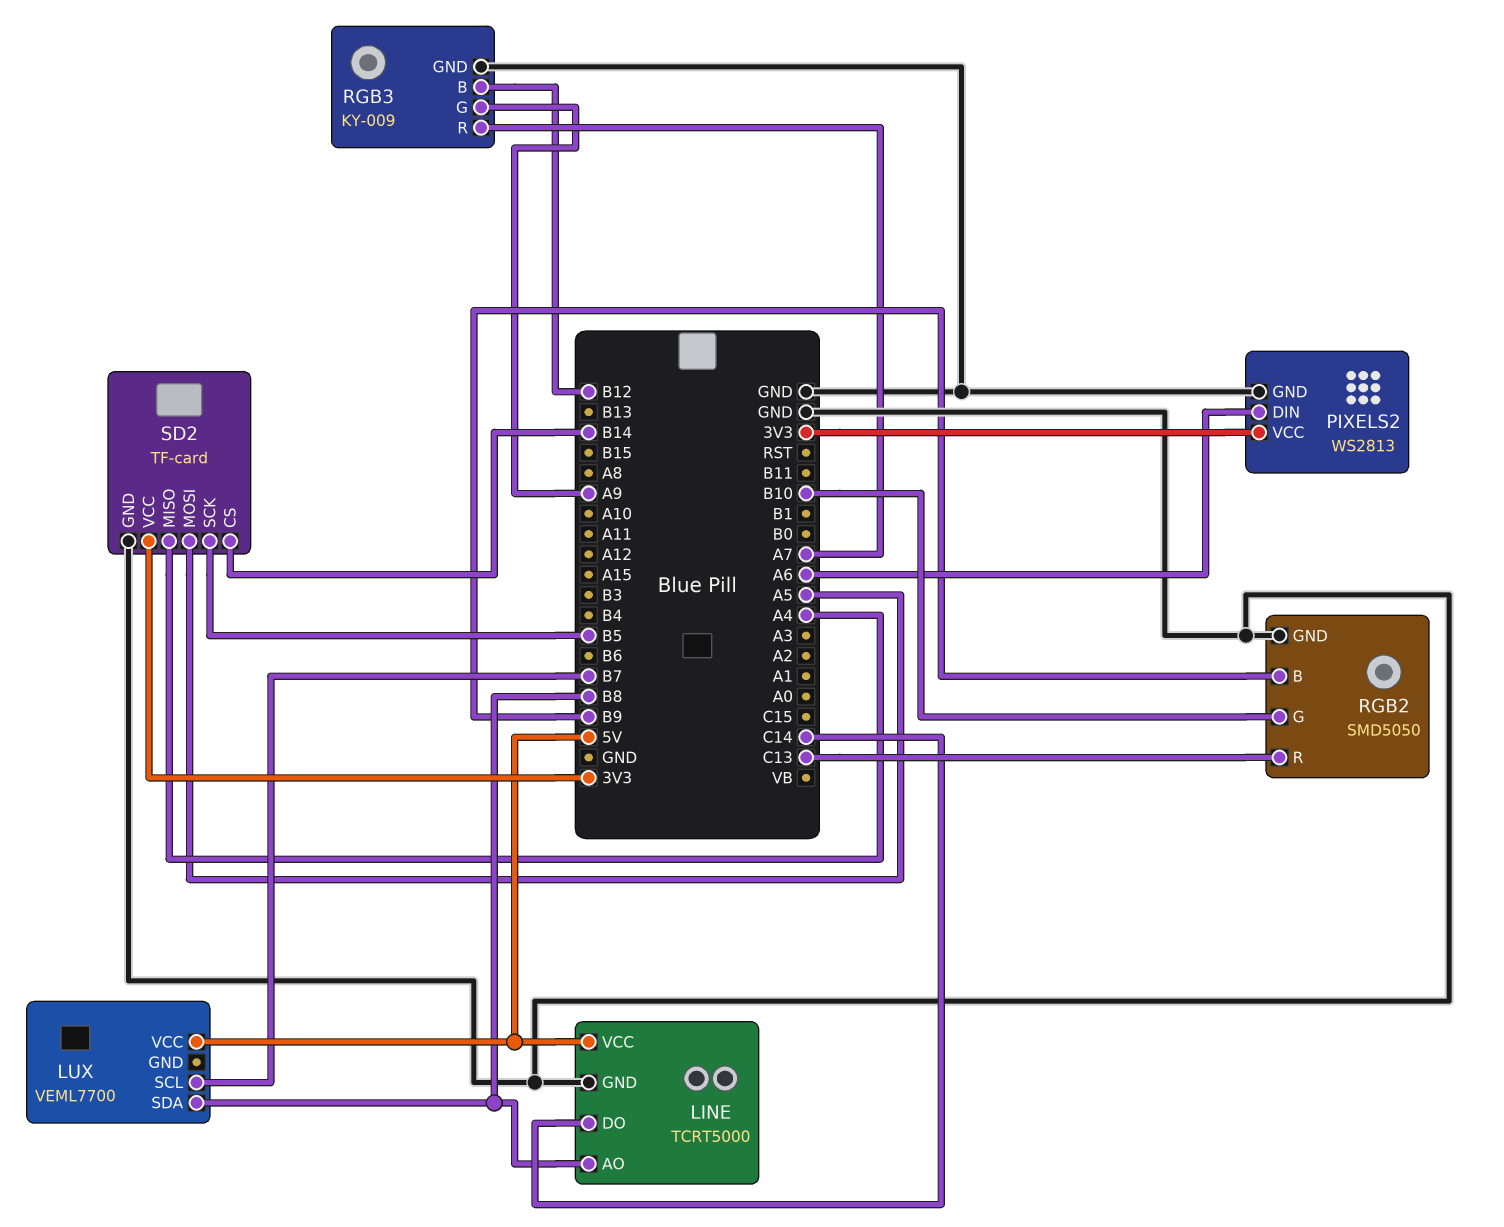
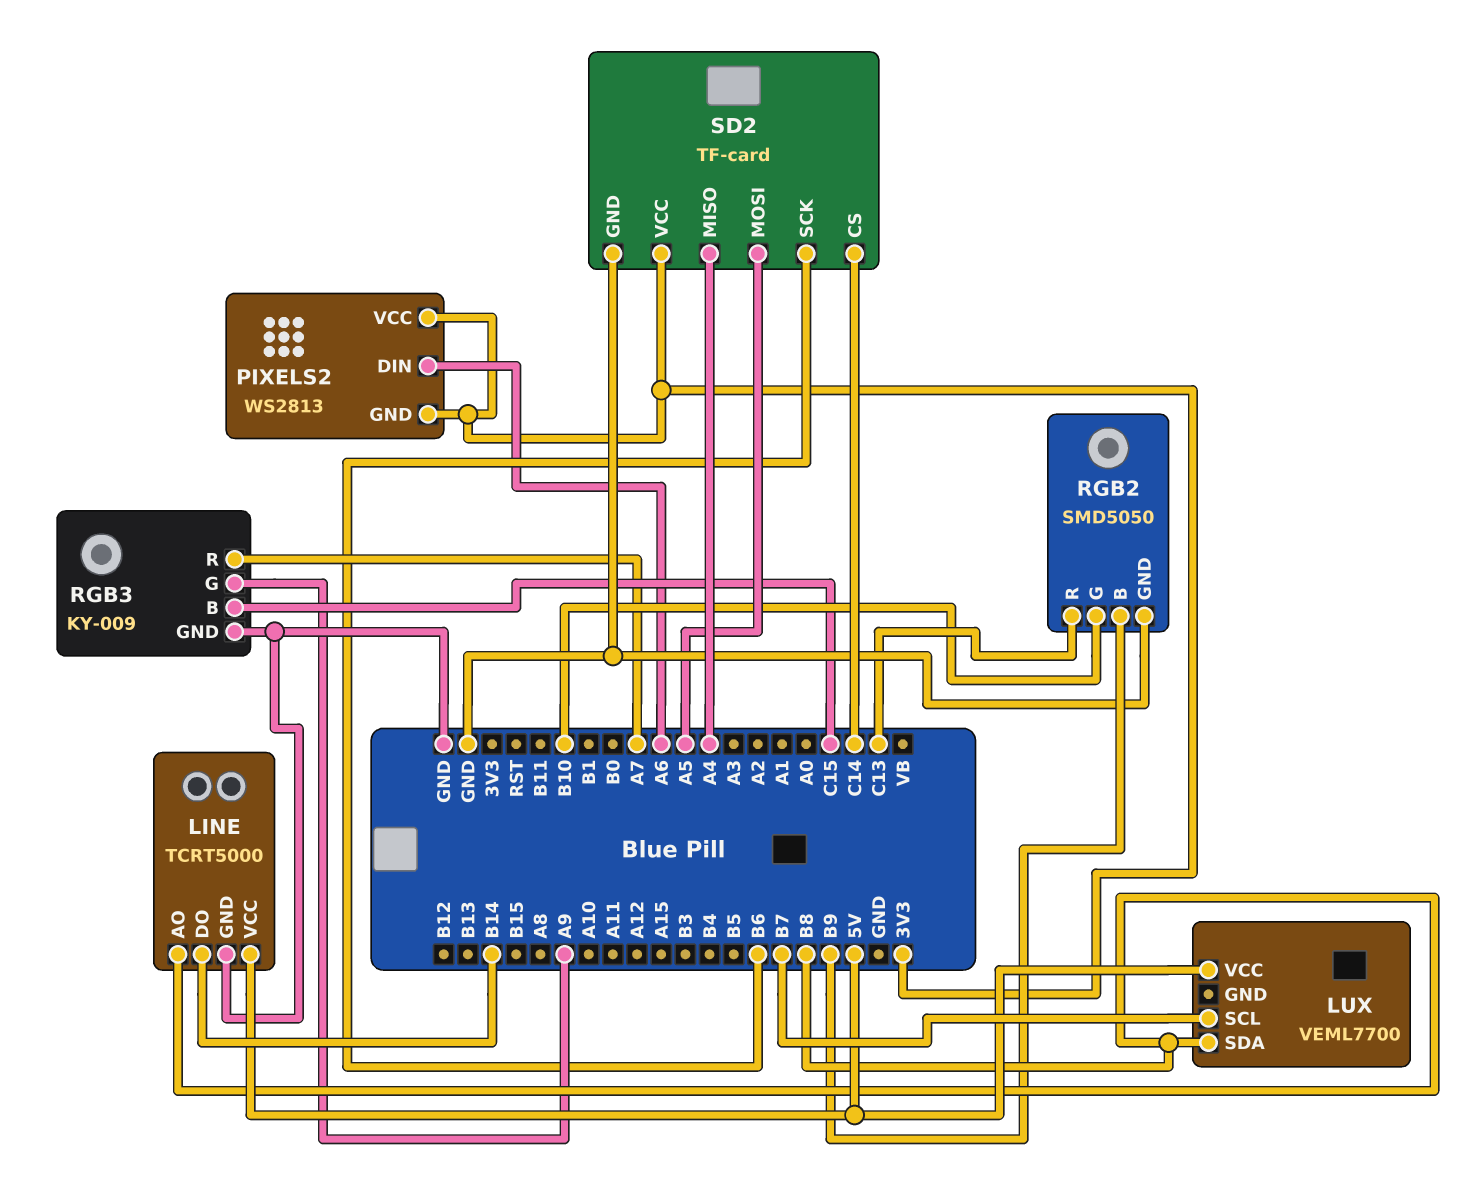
LINE pin DO: C14 -> B14
PIXELS2 pin GND: GND -> 3V3
RGB3 pin B: B12 -> C15
SD2 pin CS: B14 -> C14
SD2 pin SCK: B5 -> B6

